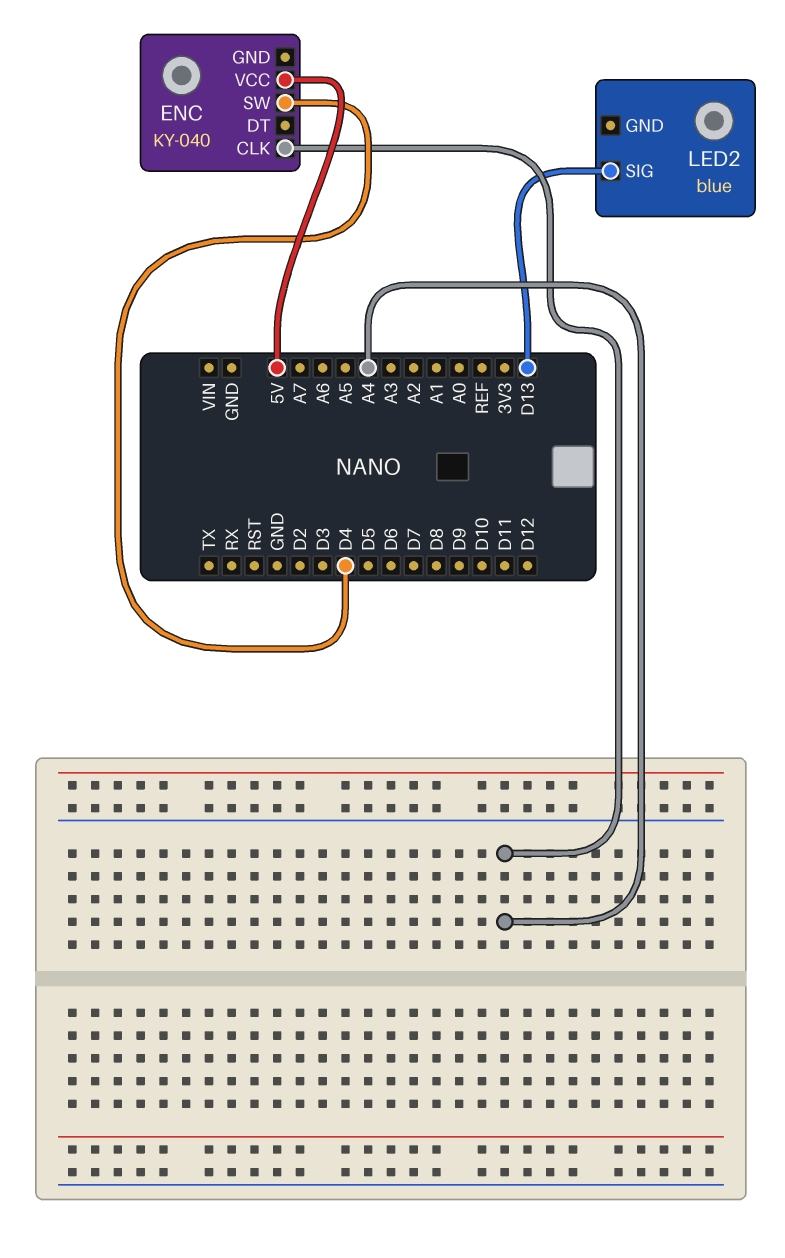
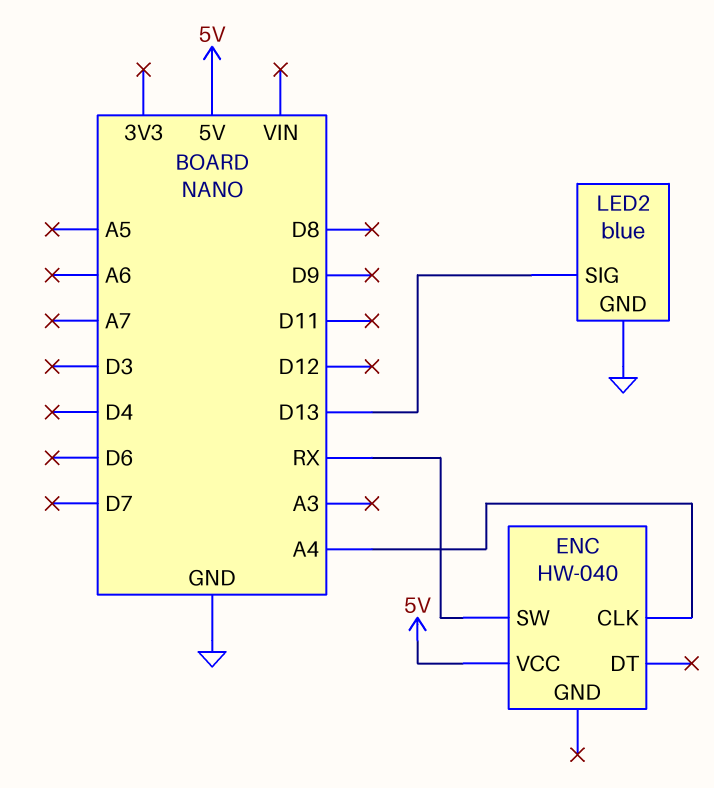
ENC: KY-040 -> HW-040
ENC pin SW: D4 -> RX
LED2 pin GND: none -> GND

